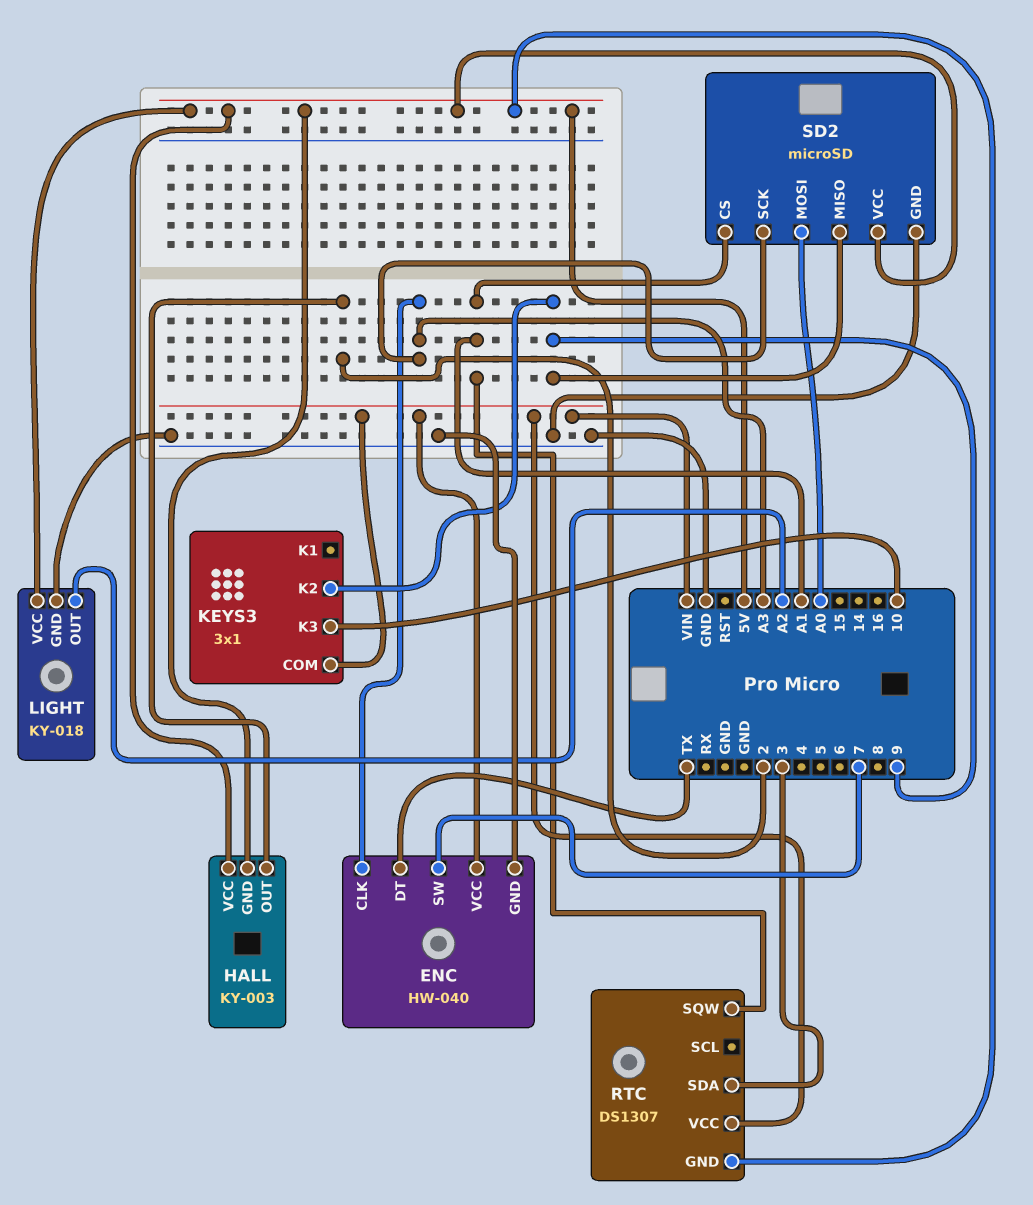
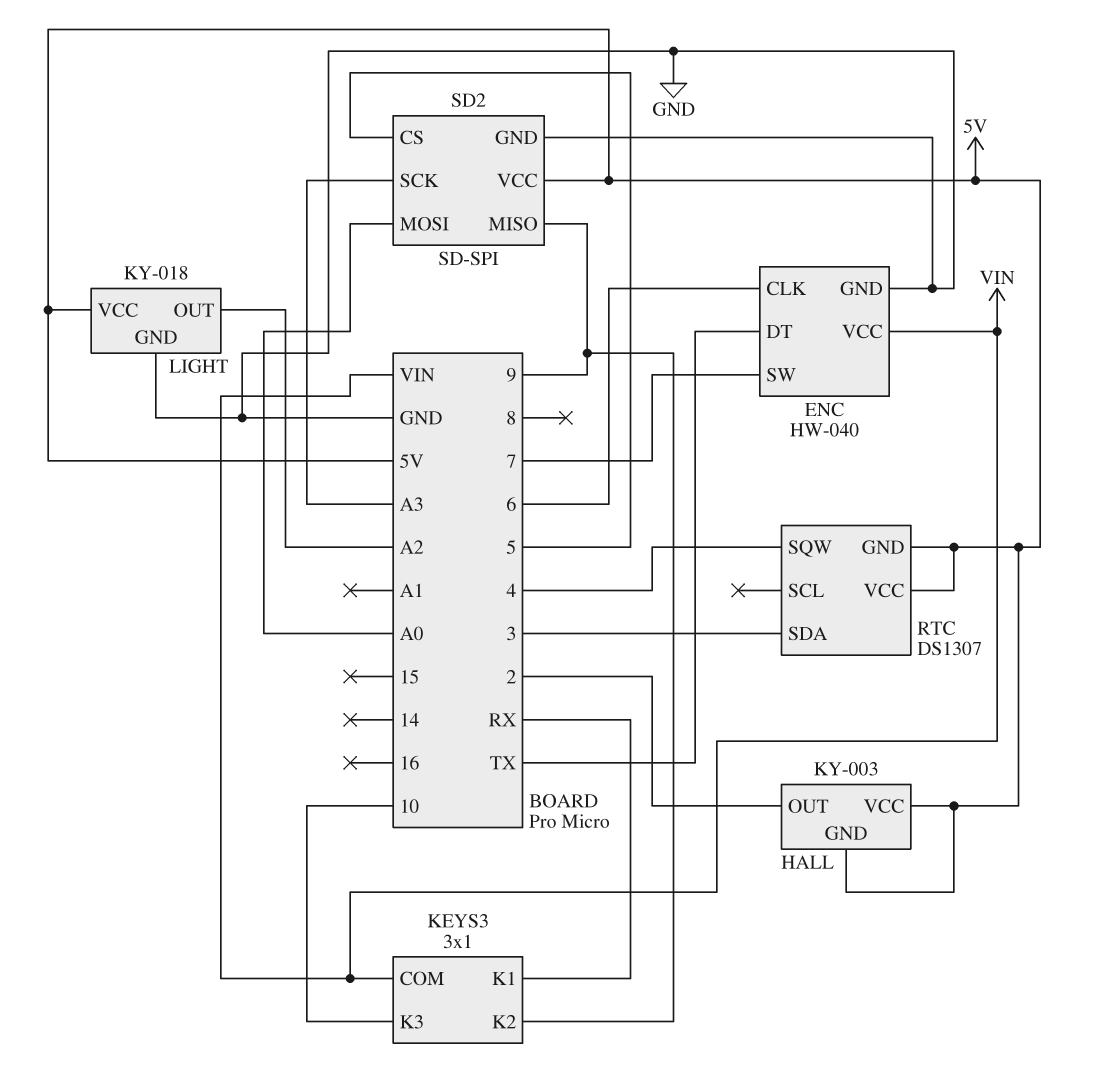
ENC pin CLK: A3 -> 6
KEYS3 pin K1: none -> RX
RTC pin SQW: A1 -> 4
RTC pin VCC: VIN -> 5V
SD2: microSD -> SD-SPI
SD2 pin CS: A1 -> 5

